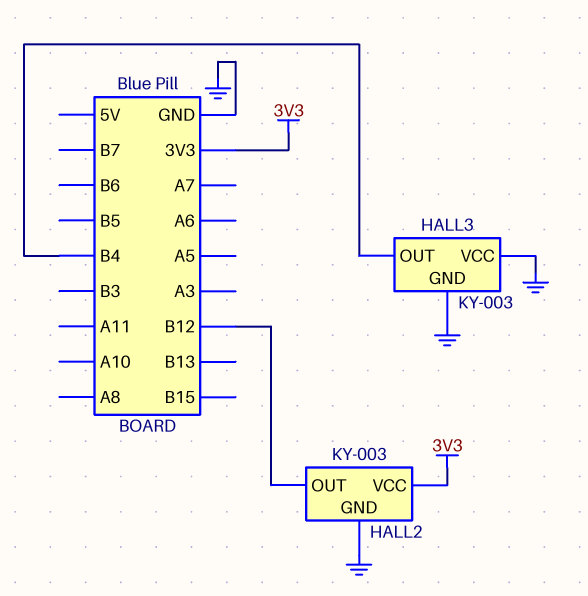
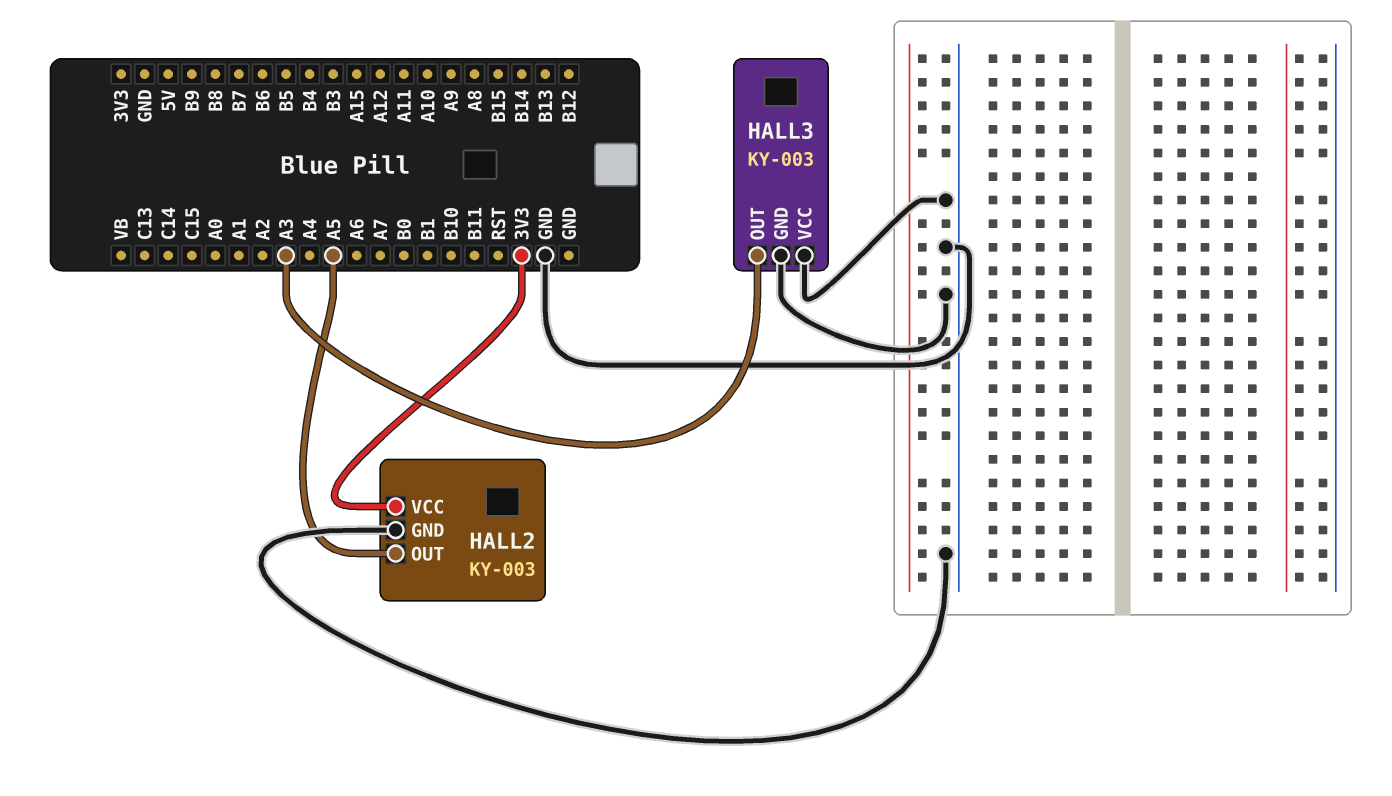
HALL2 pin OUT: B12 -> A5
HALL3 pin OUT: B4 -> A3

